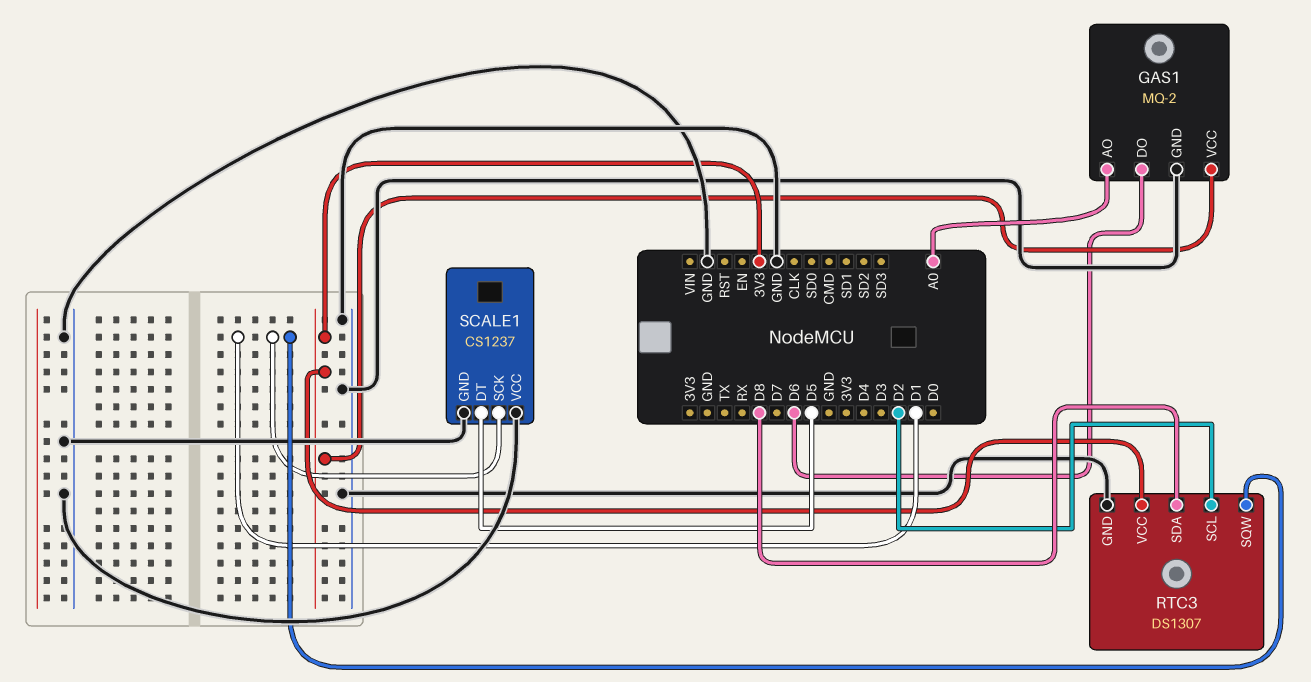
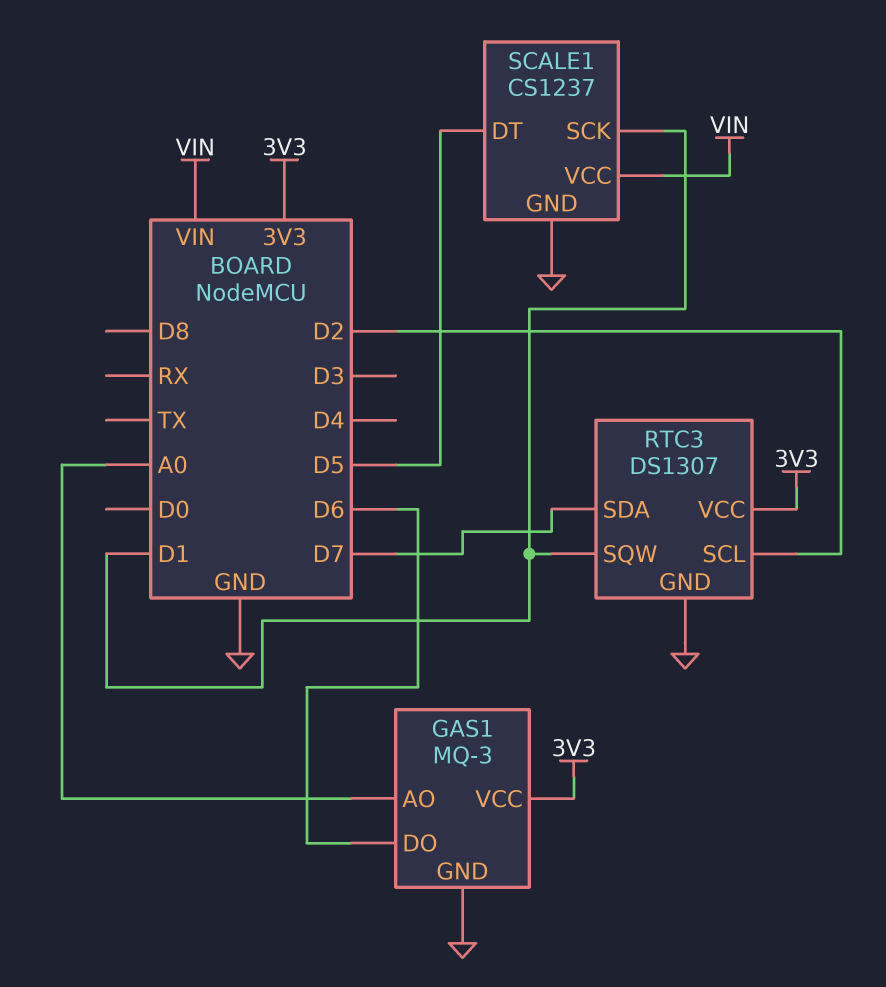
GAS1: MQ-2 -> MQ-3
RTC3 pin SDA: D8 -> D7
SCALE1 pin VCC: GND -> VIN

